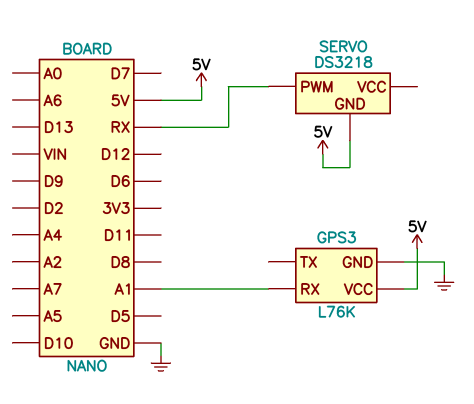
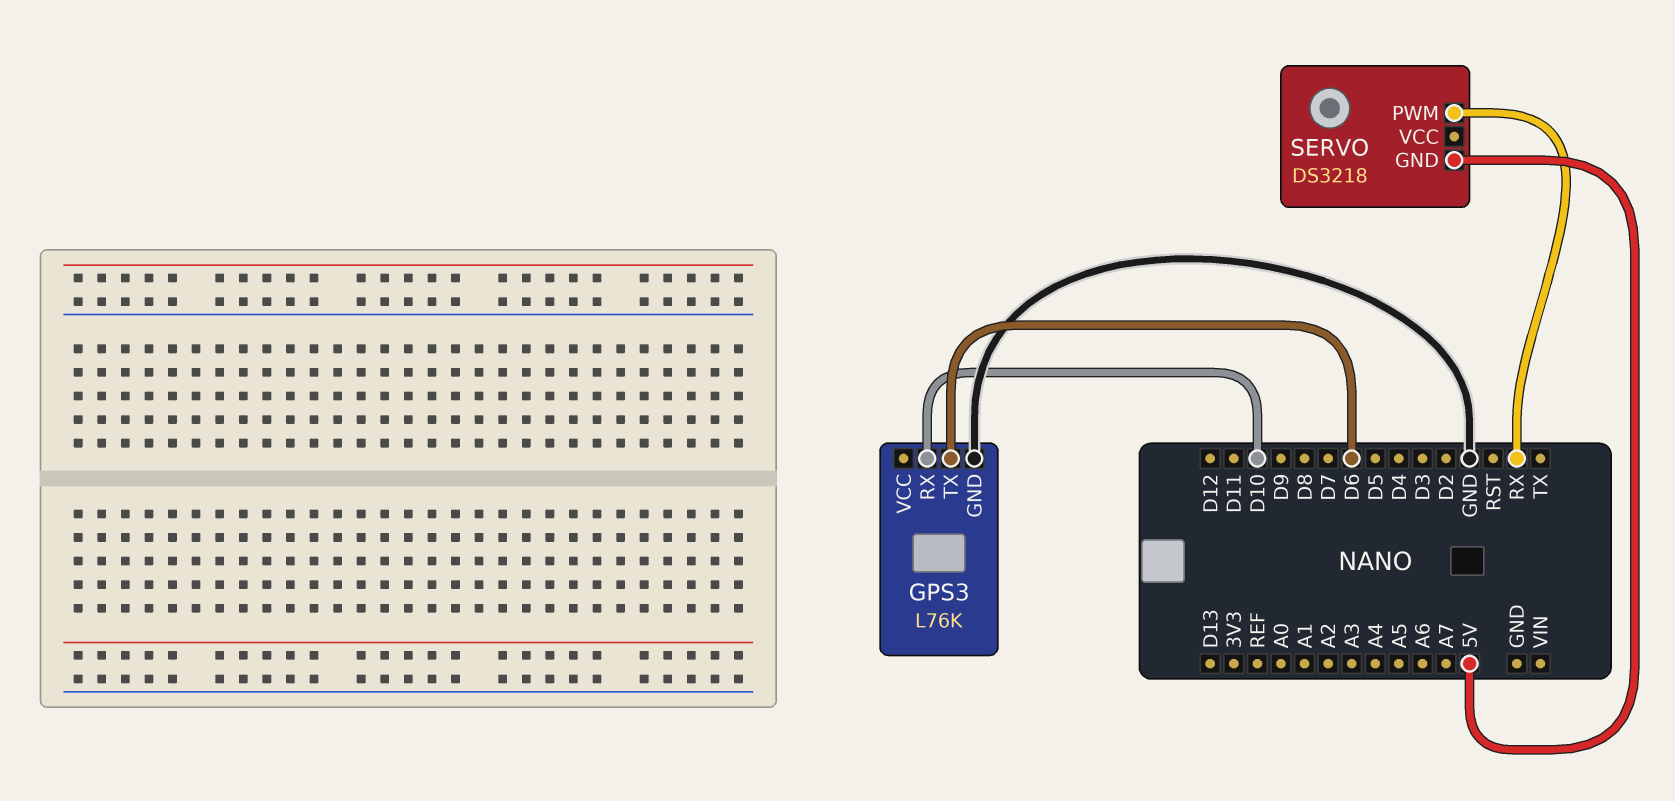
GPS3 pin RX: A1 -> D10
GPS3 pin TX: none -> D6
GPS3 pin VCC: 5V -> none

